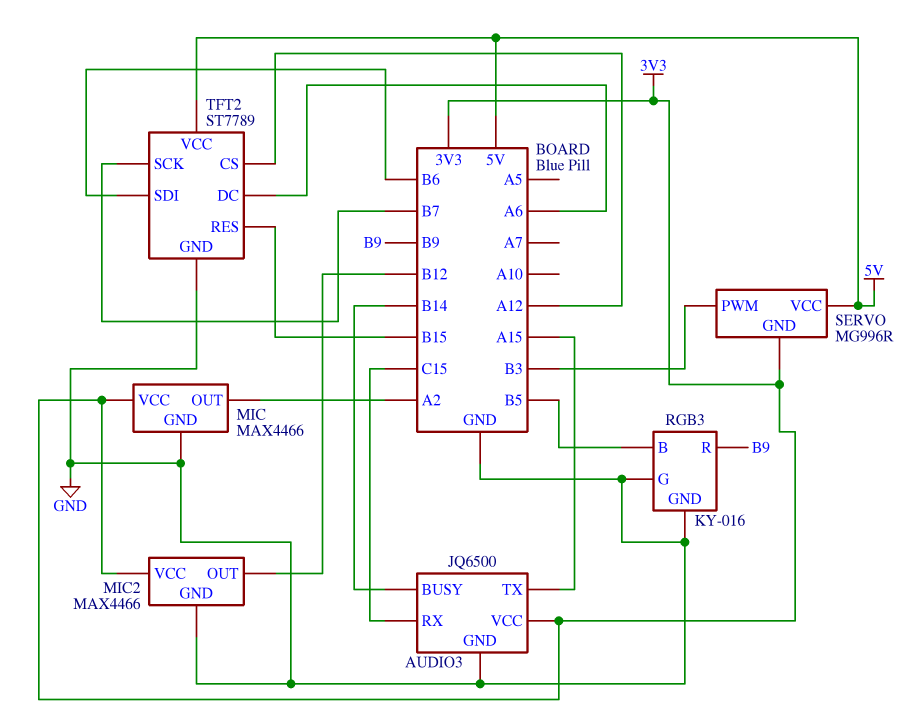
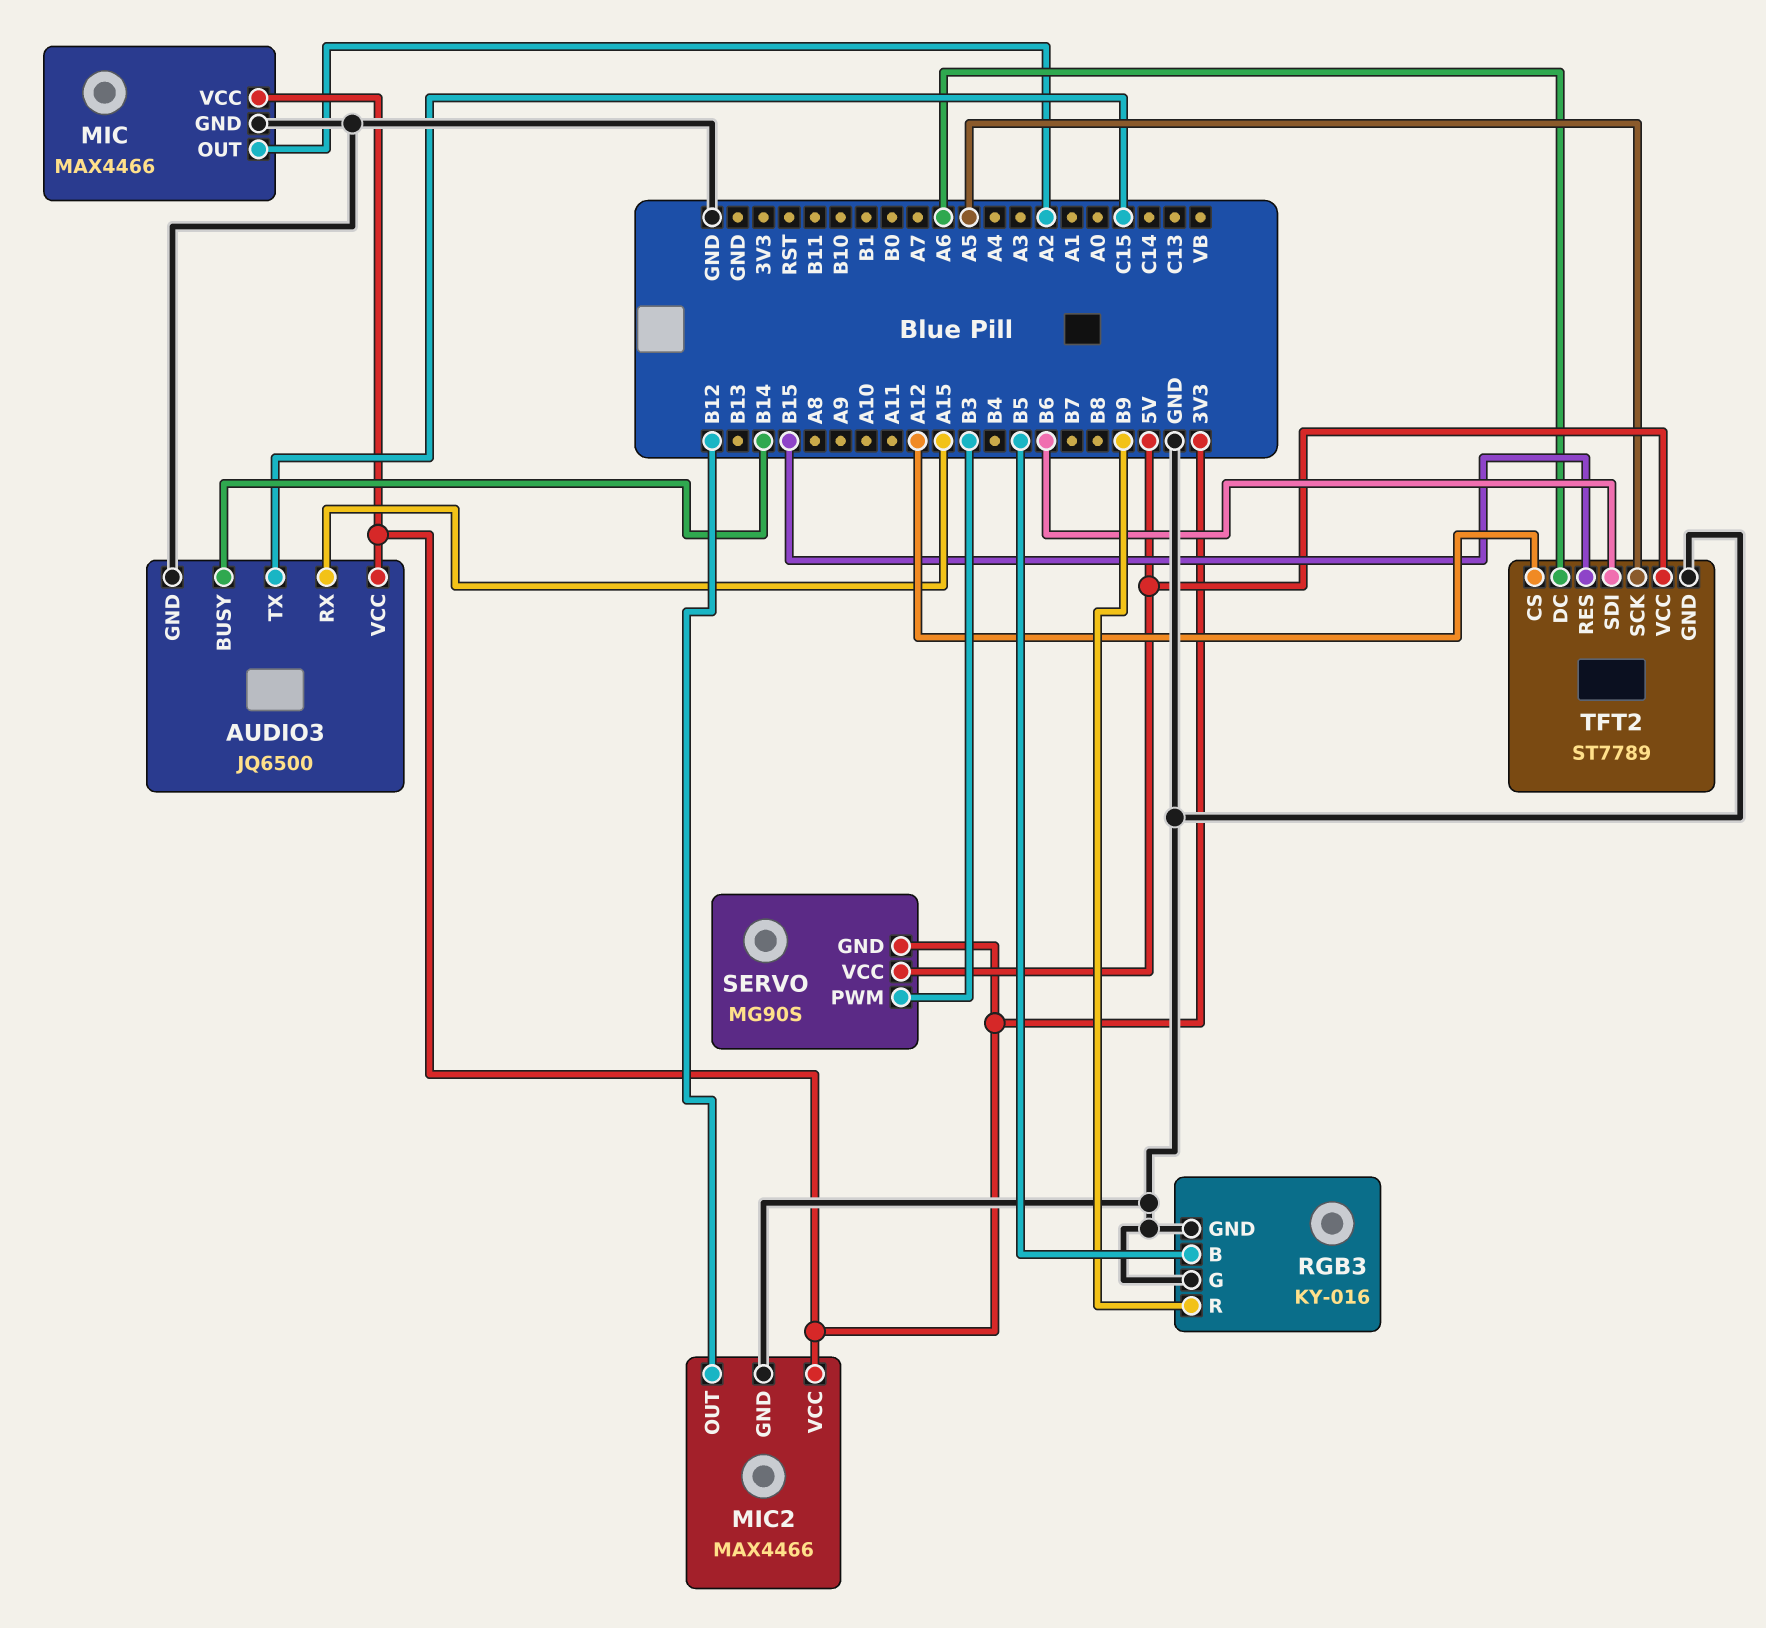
AUDIO3 pin RX: C15 -> A15
AUDIO3 pin TX: A15 -> C15
SERVO: MG996R -> MG90S
TFT2 pin SCK: B7 -> A5

